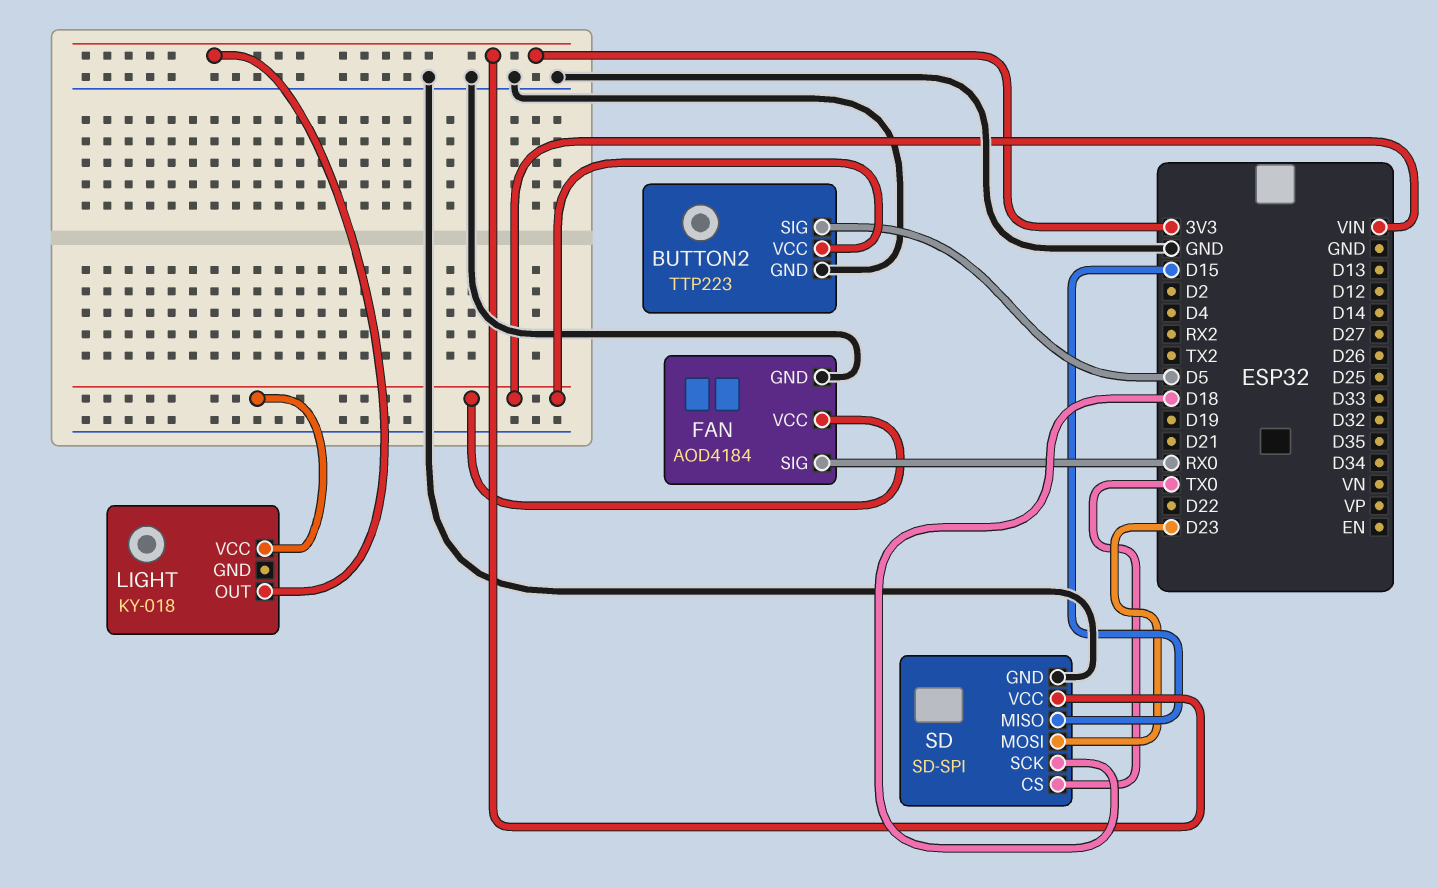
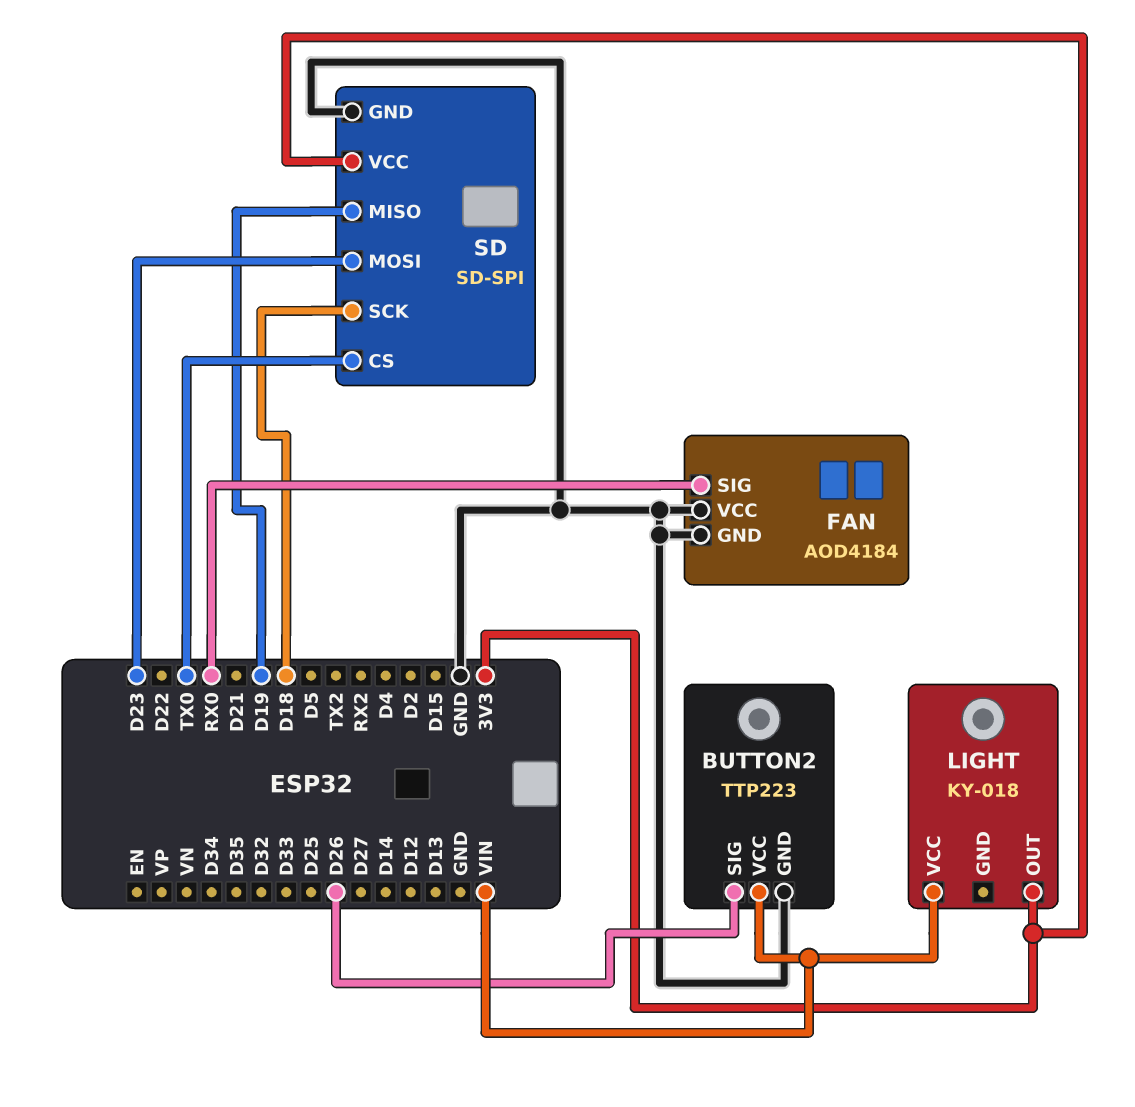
BUTTON2 pin SIG: D5 -> D26
FAN pin VCC: VIN -> GND
SD pin MISO: D15 -> D19

